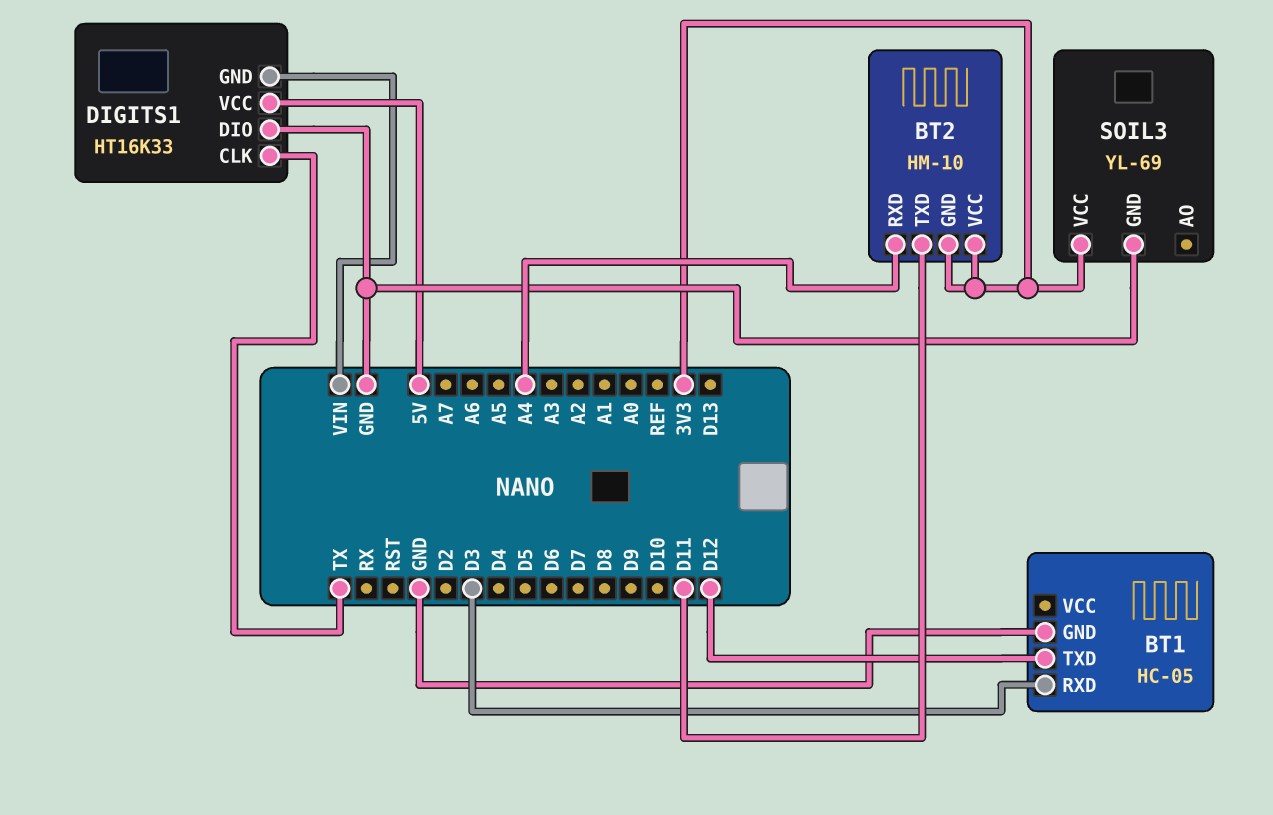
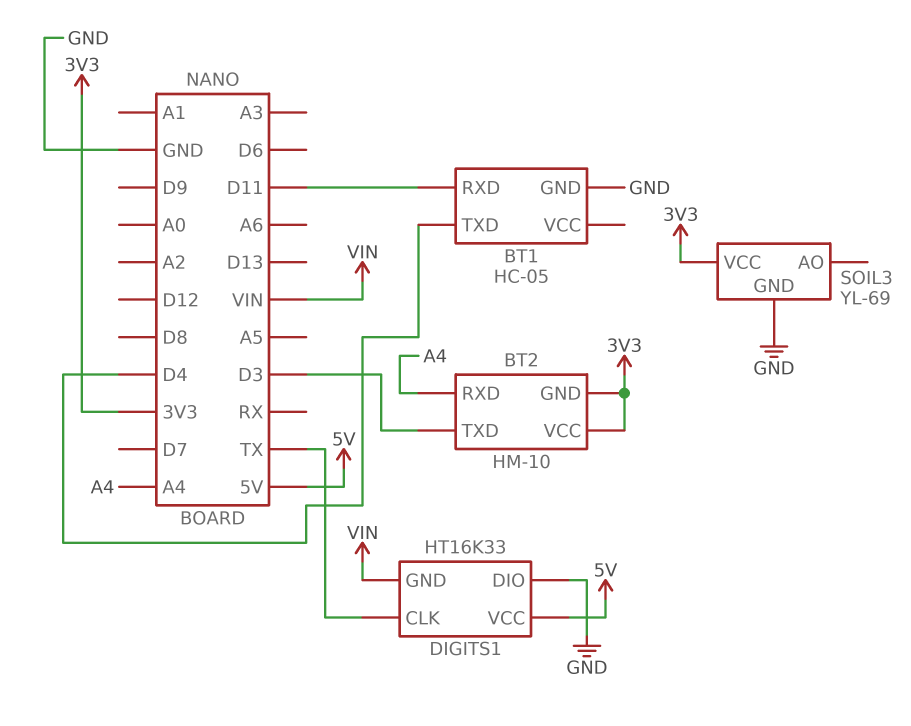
BT1 pin RXD: D3 -> D11
BT1 pin TXD: D12 -> D4
BT2 pin TXD: D11 -> D3

